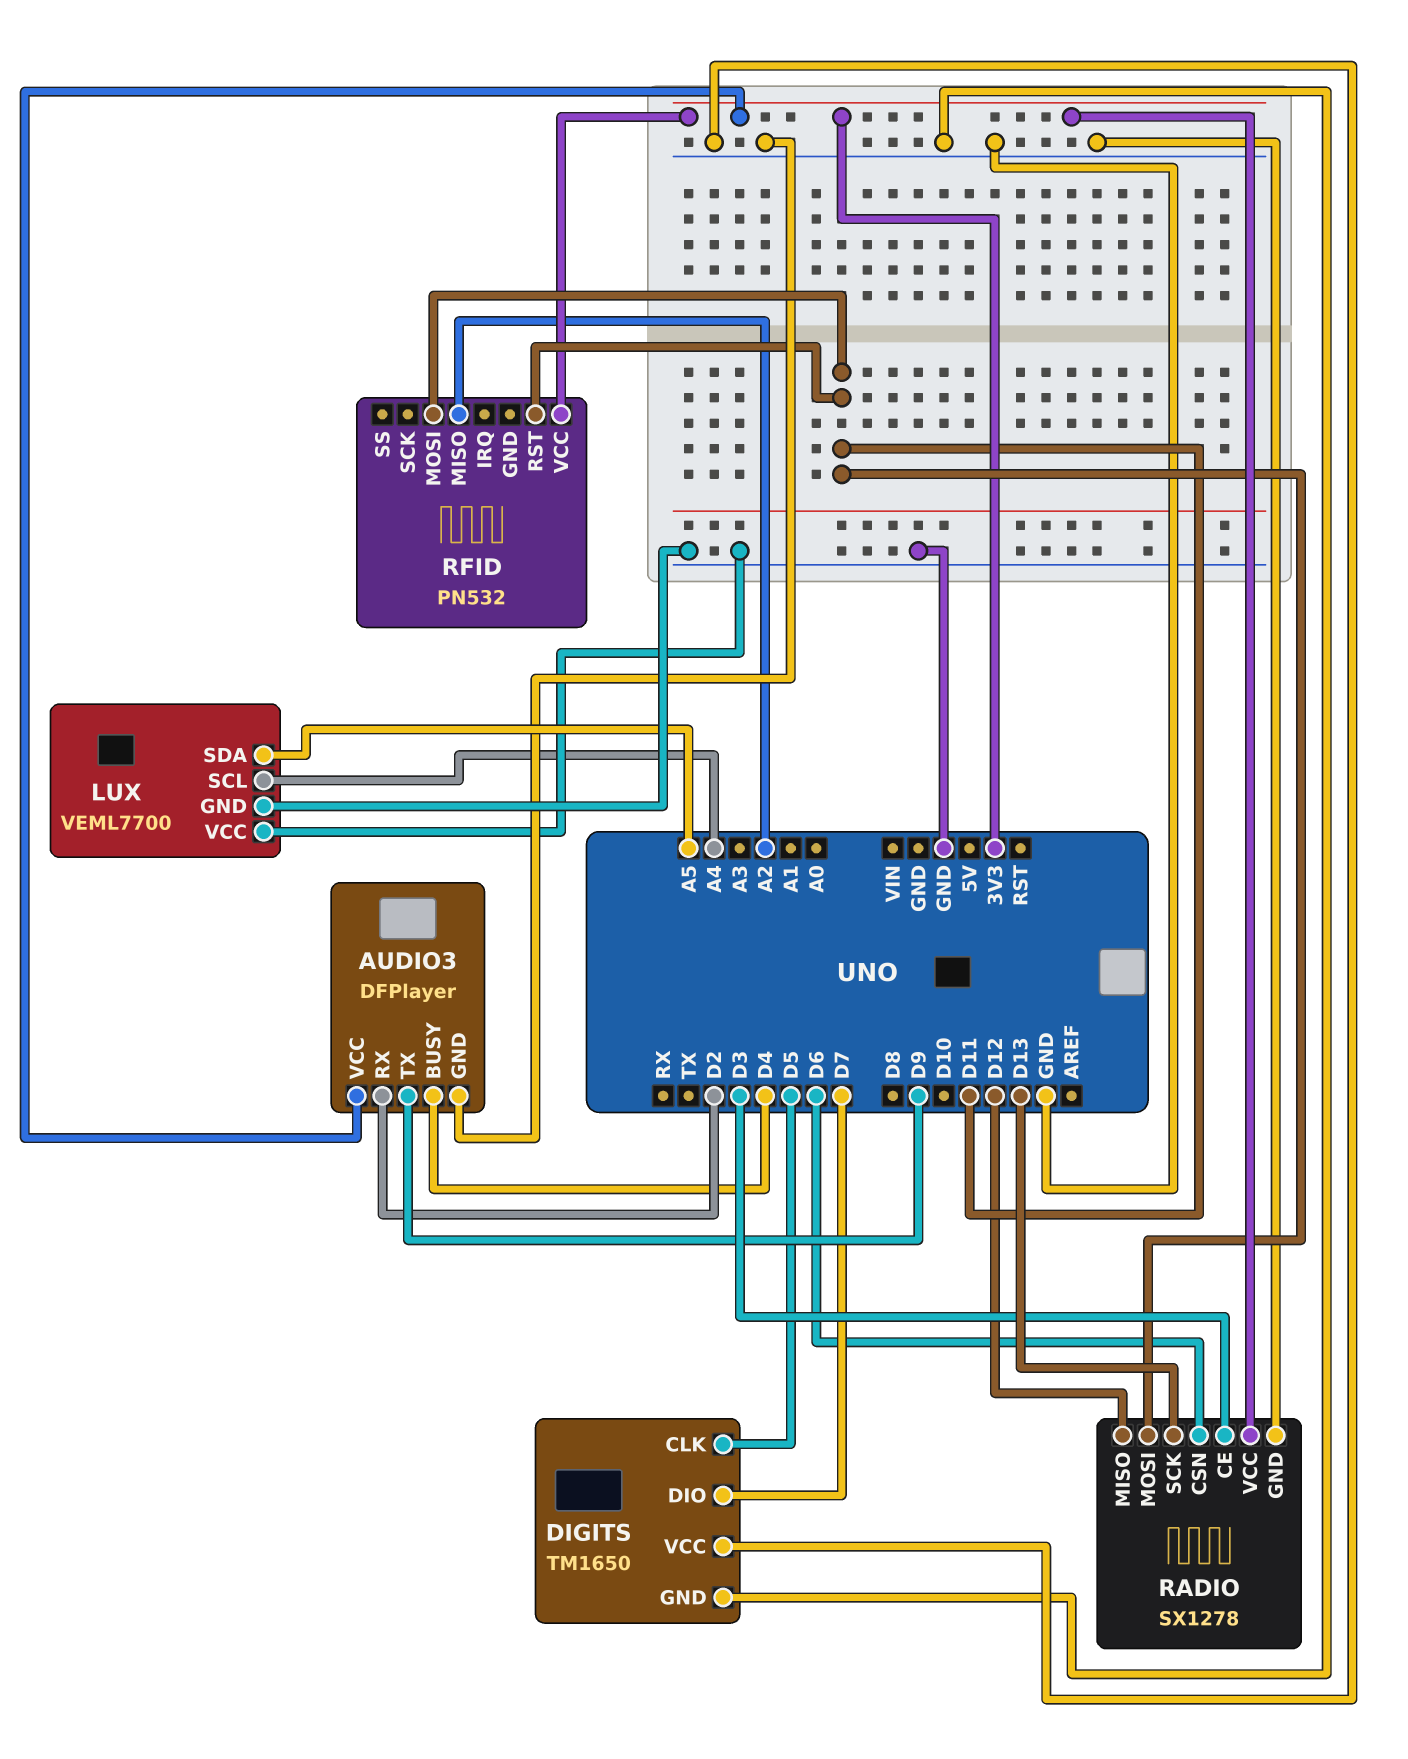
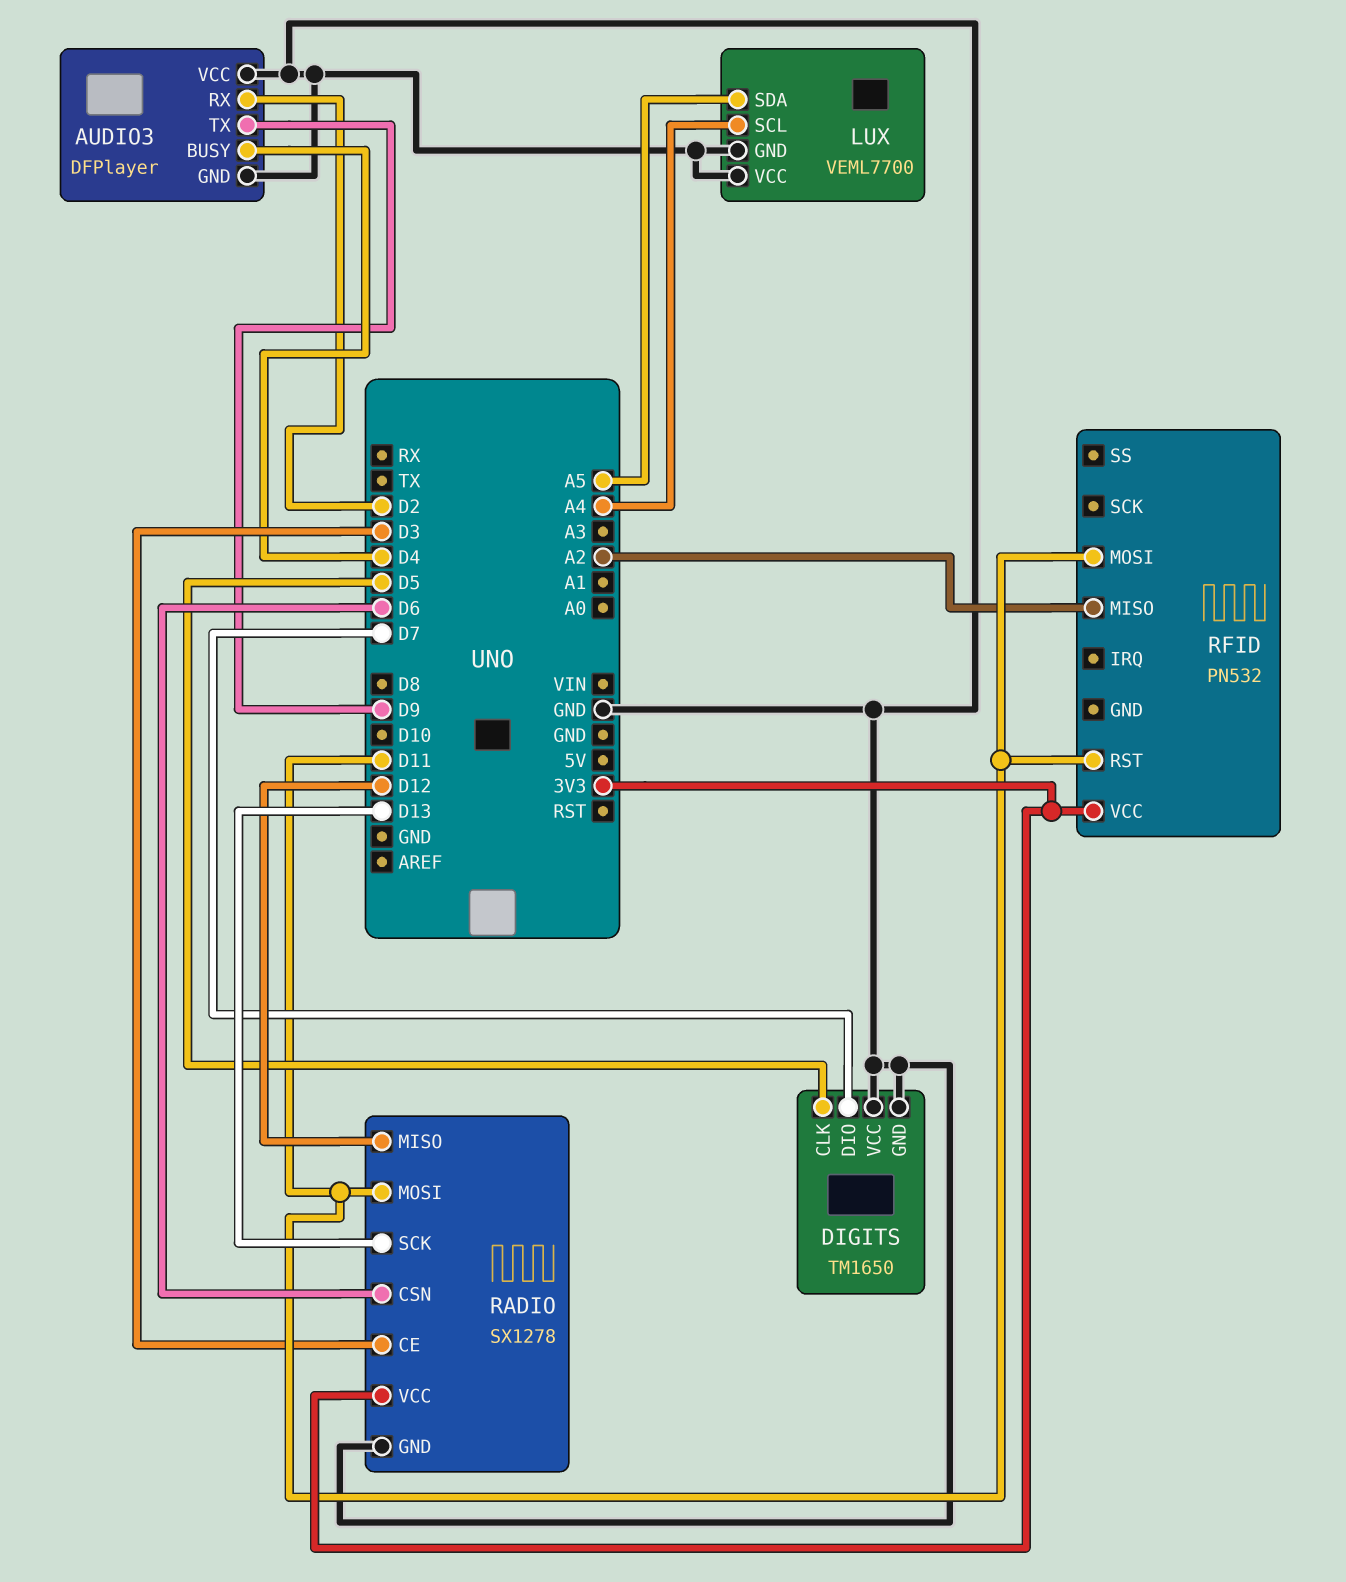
AUDIO3 pin VCC: 3V3 -> GND

